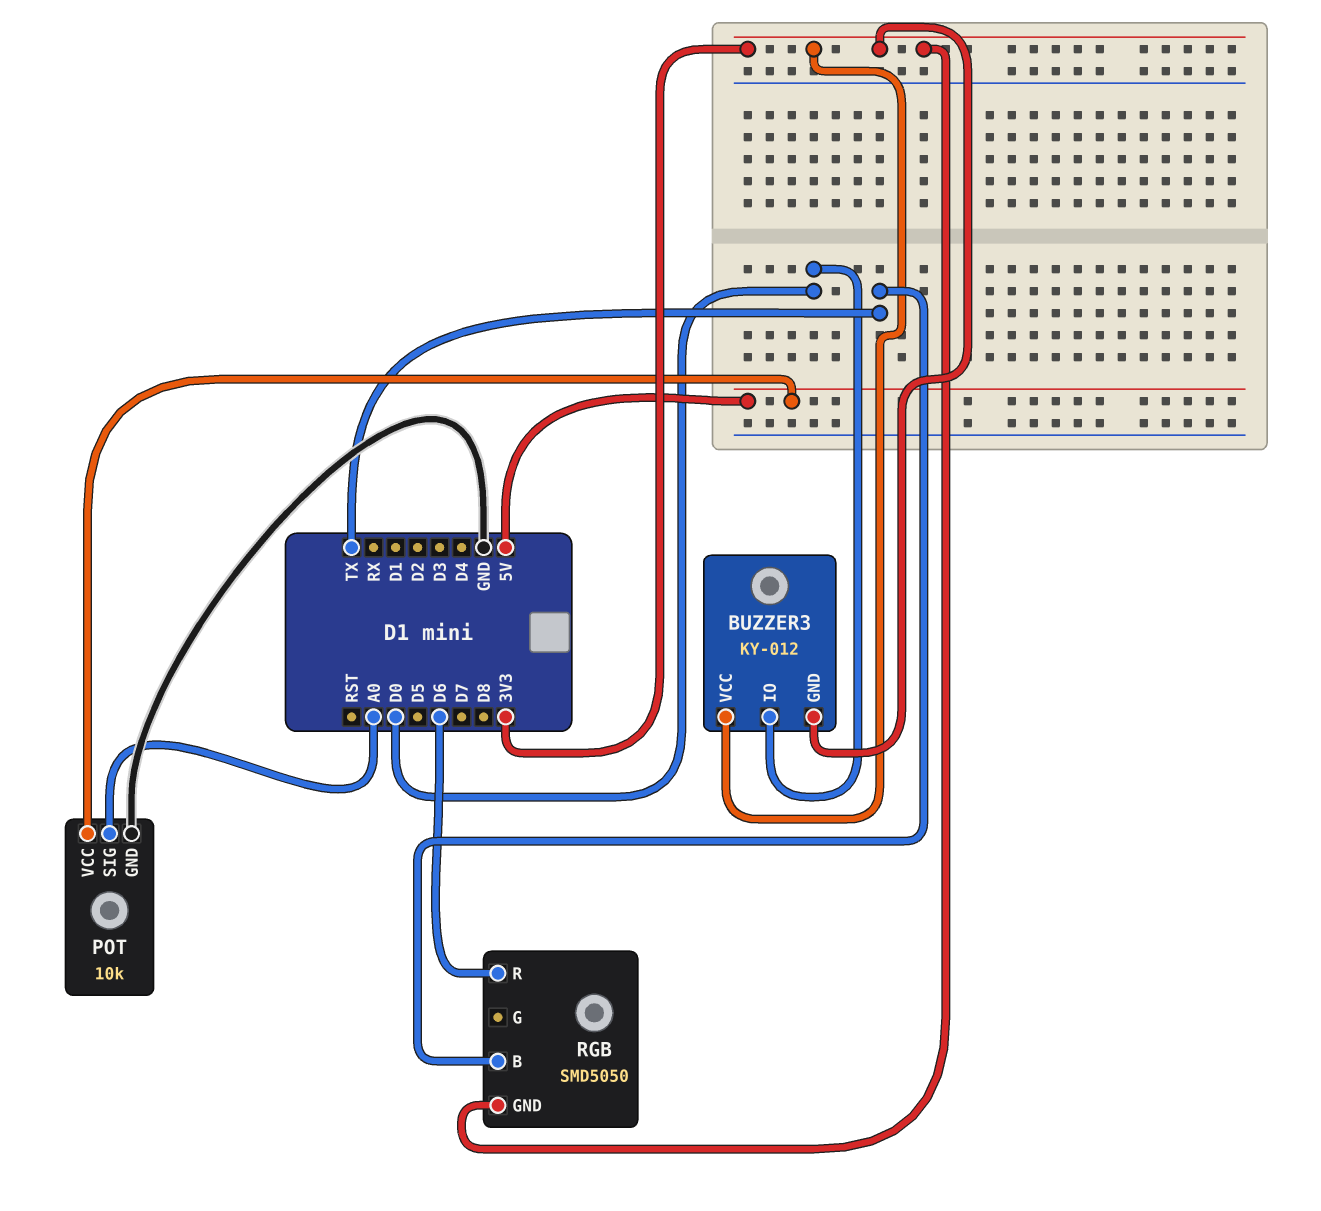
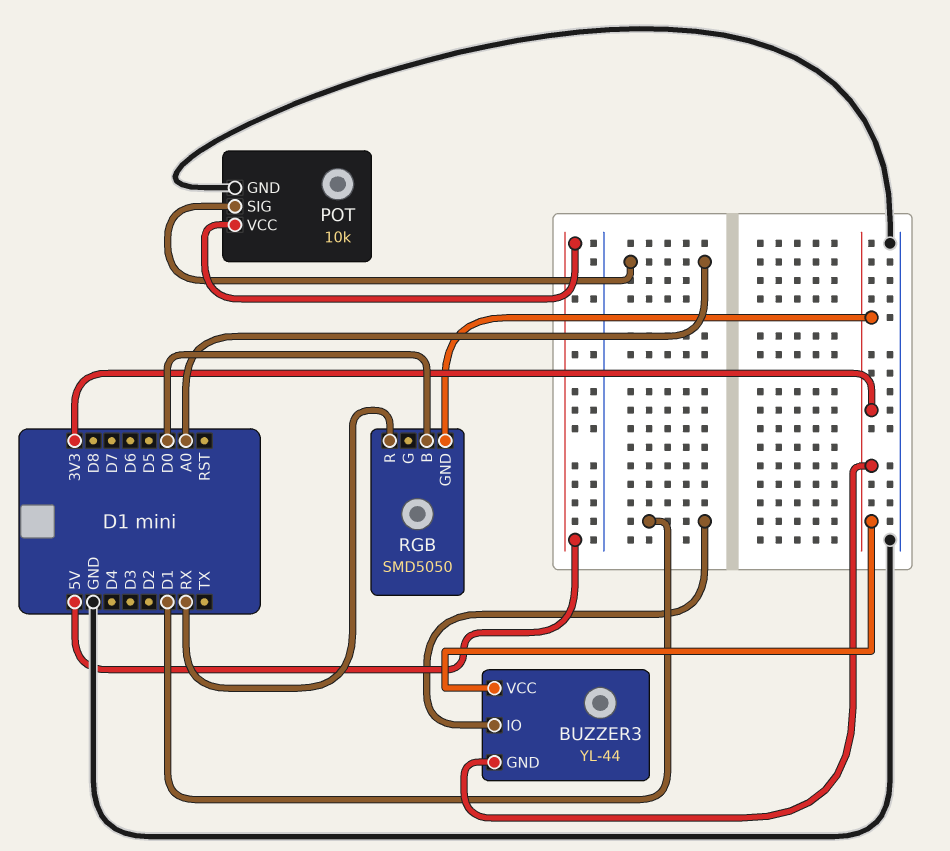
BUZZER3: KY-012 -> YL-44
BUZZER3 pin IO: D0 -> D1
RGB pin B: TX -> D0
RGB pin R: D6 -> RX

